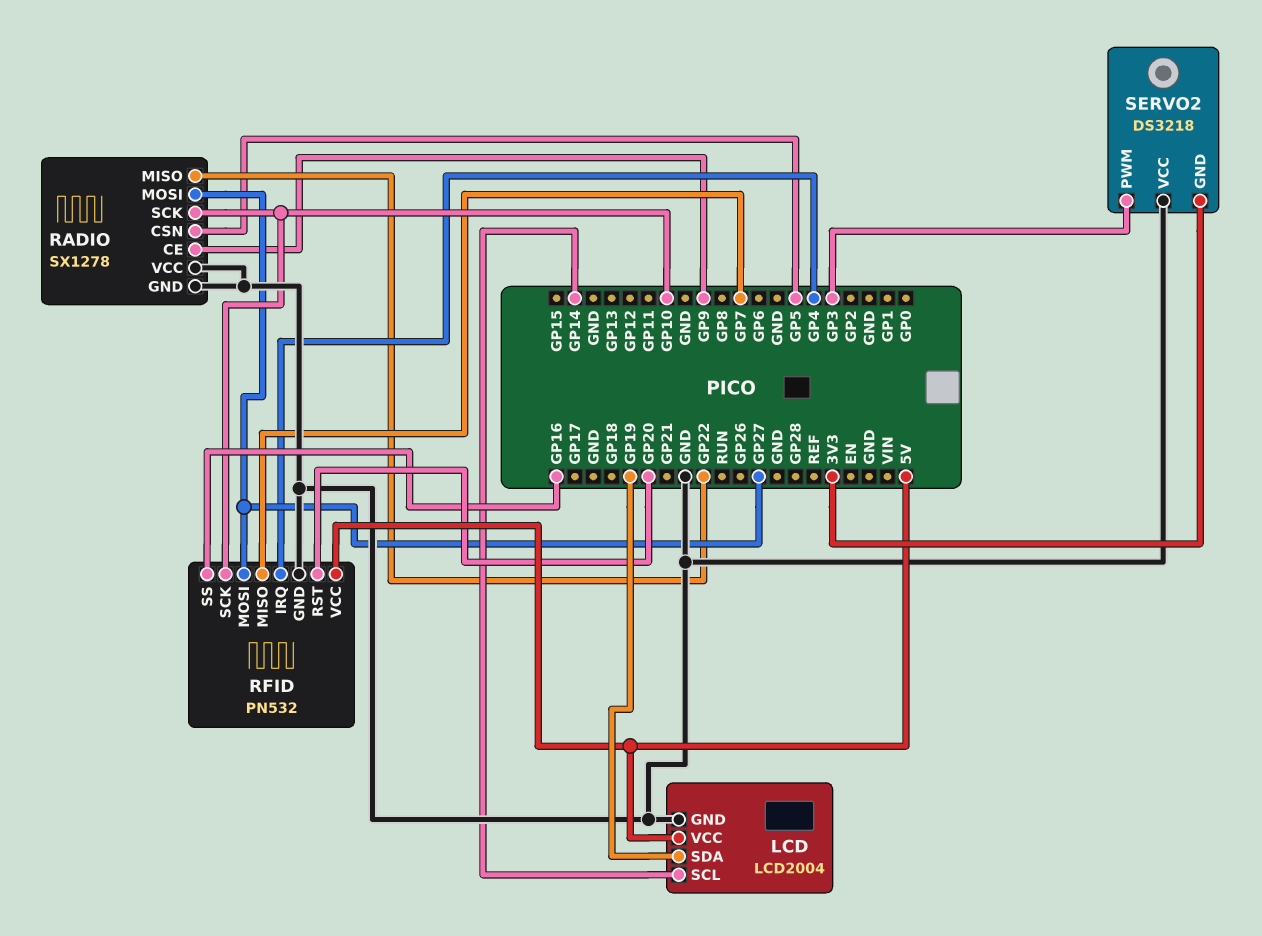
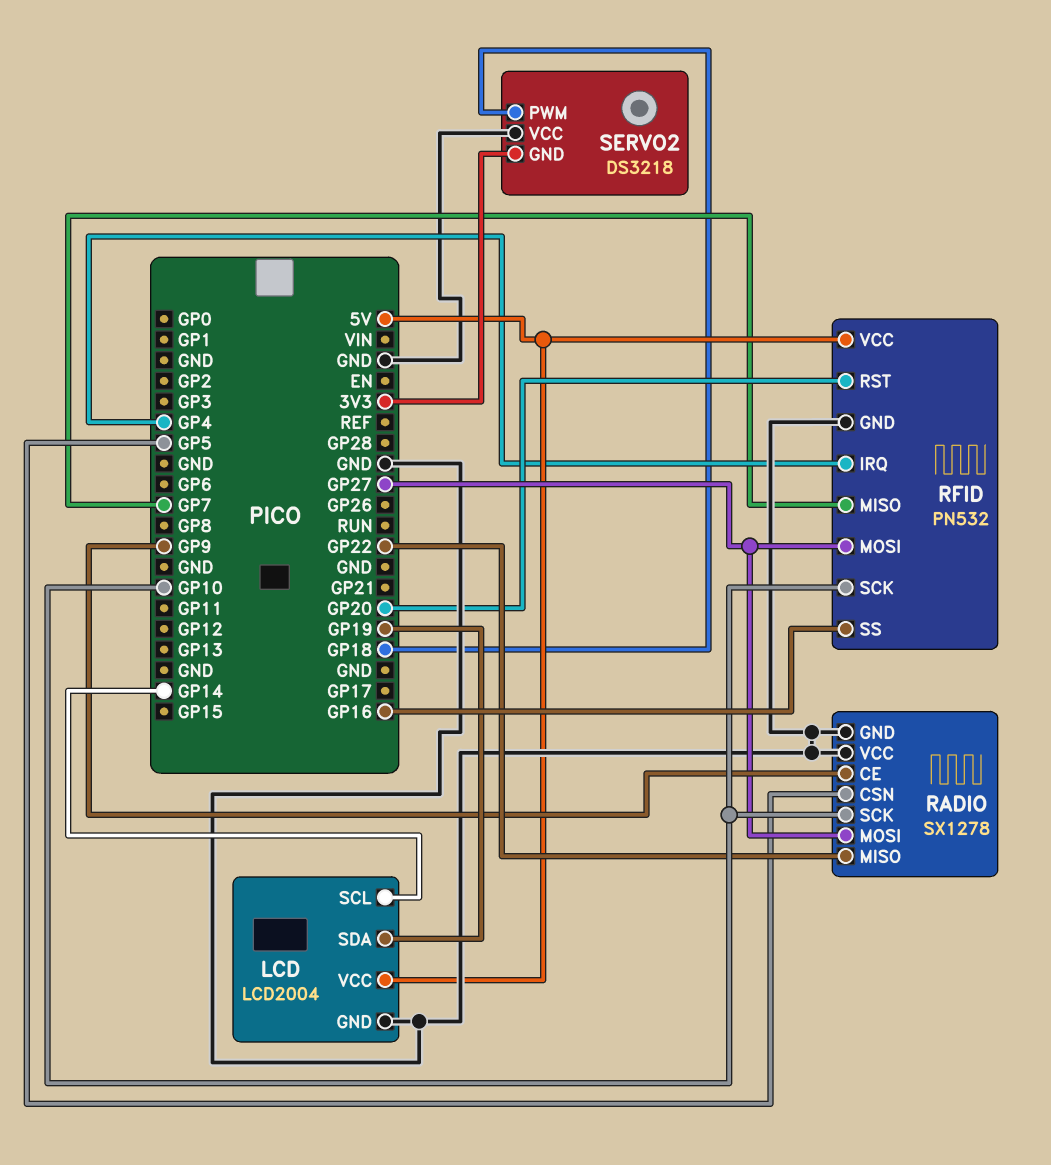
SERVO2 pin PWM: GP3 -> GP18

